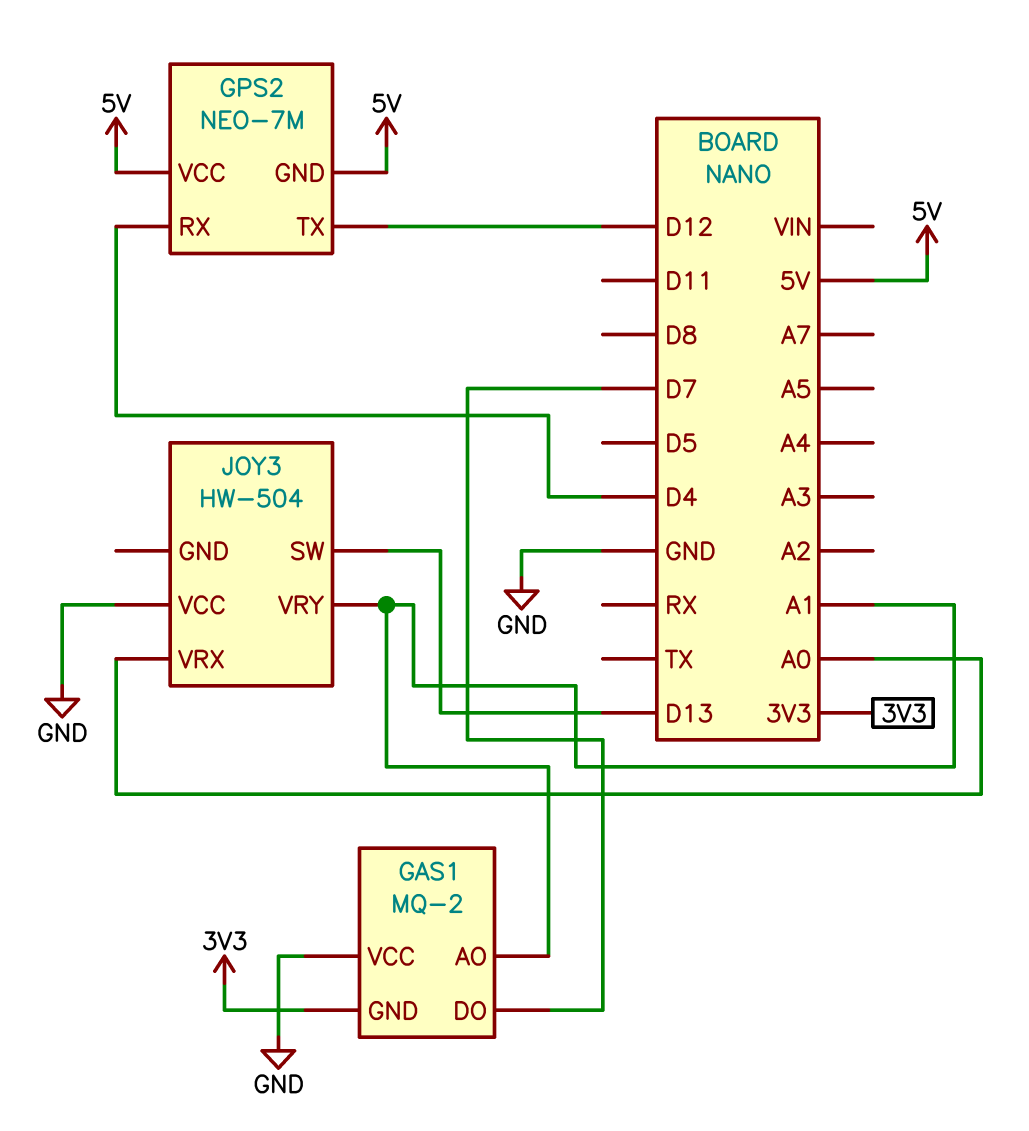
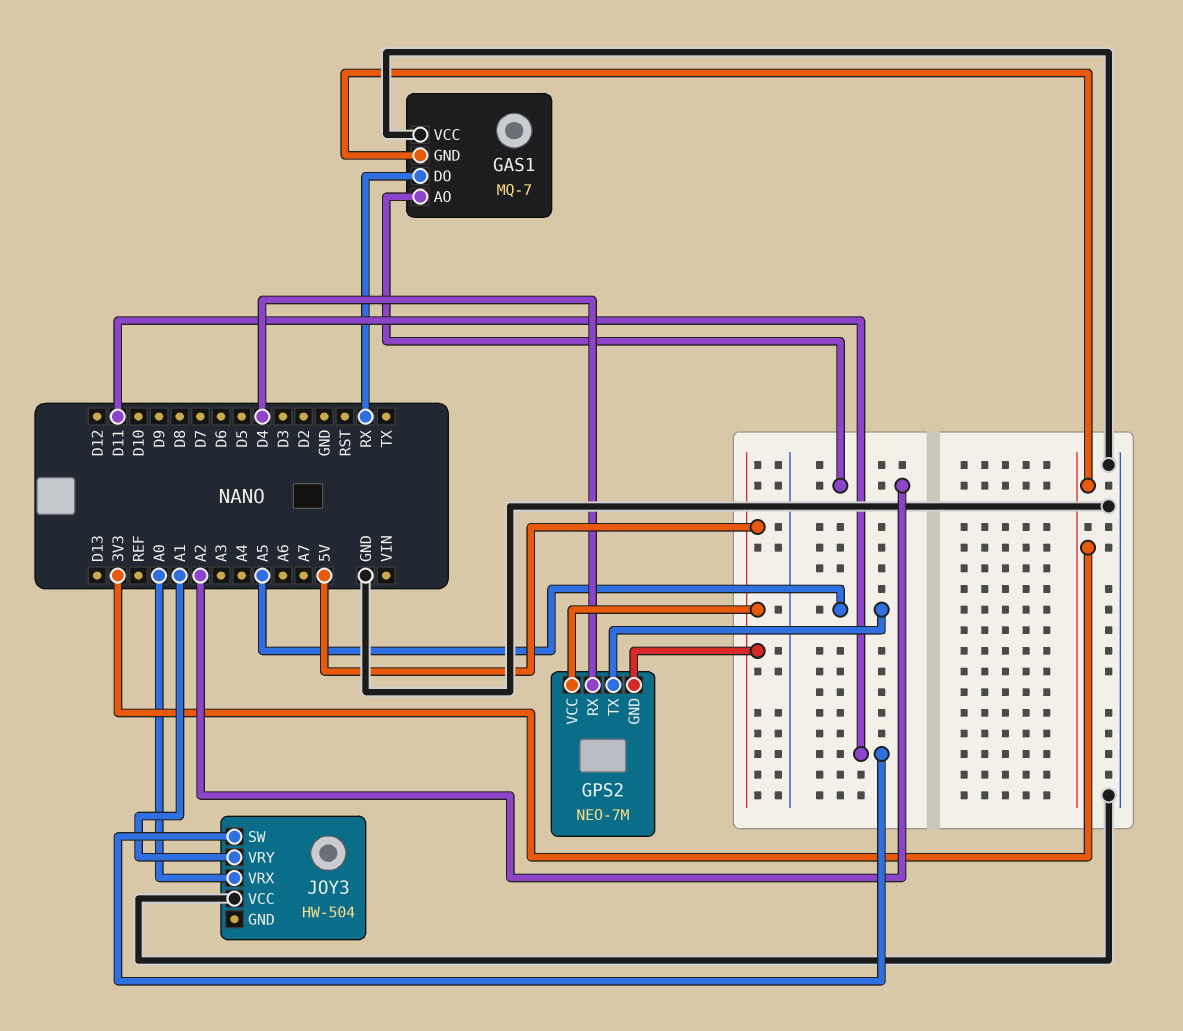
GAS1: MQ-2 -> MQ-7
GAS1 pin AO: A1 -> A2
GAS1 pin DO: D7 -> RX
GPS2 pin TX: D12 -> A5
JOY3 pin SW: D13 -> D11

